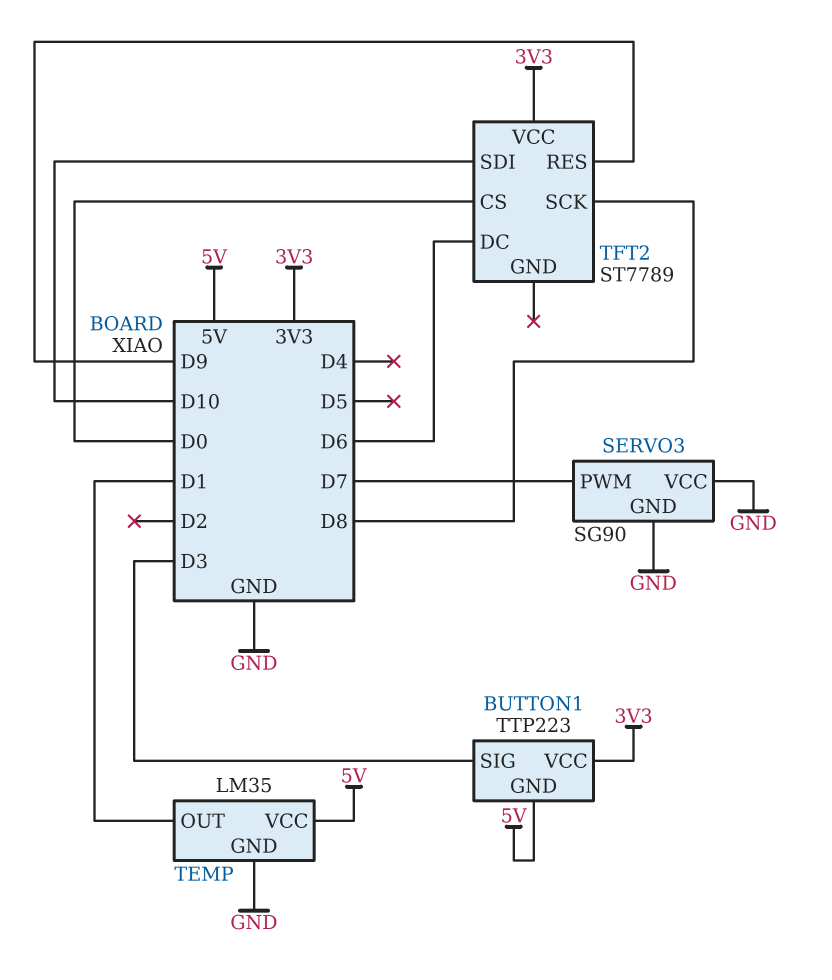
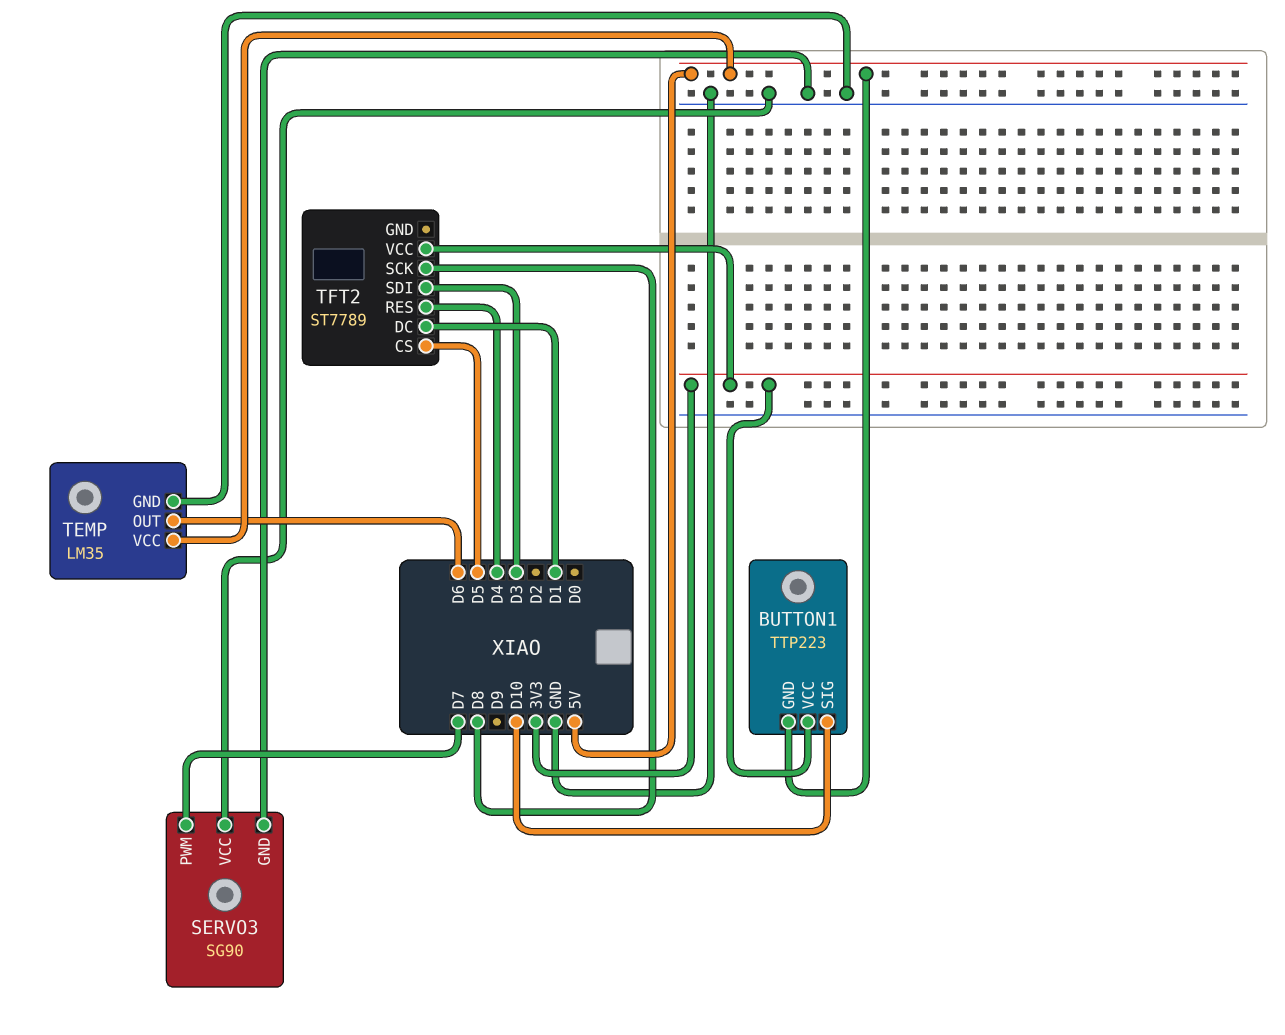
BUTTON1 pin SIG: D3 -> D10
TEMP pin OUT: D1 -> D6
TFT2 pin CS: D0 -> D5
TFT2 pin DC: D6 -> D1
TFT2 pin RES: D9 -> D4
TFT2 pin SDI: D10 -> D3

